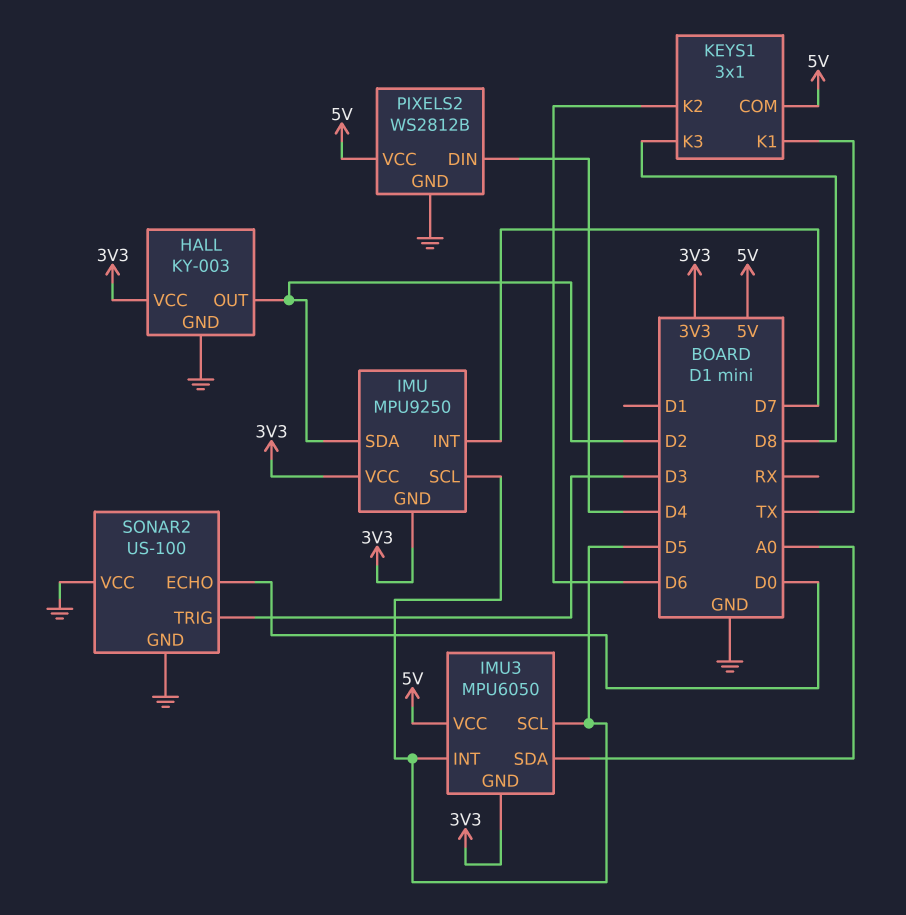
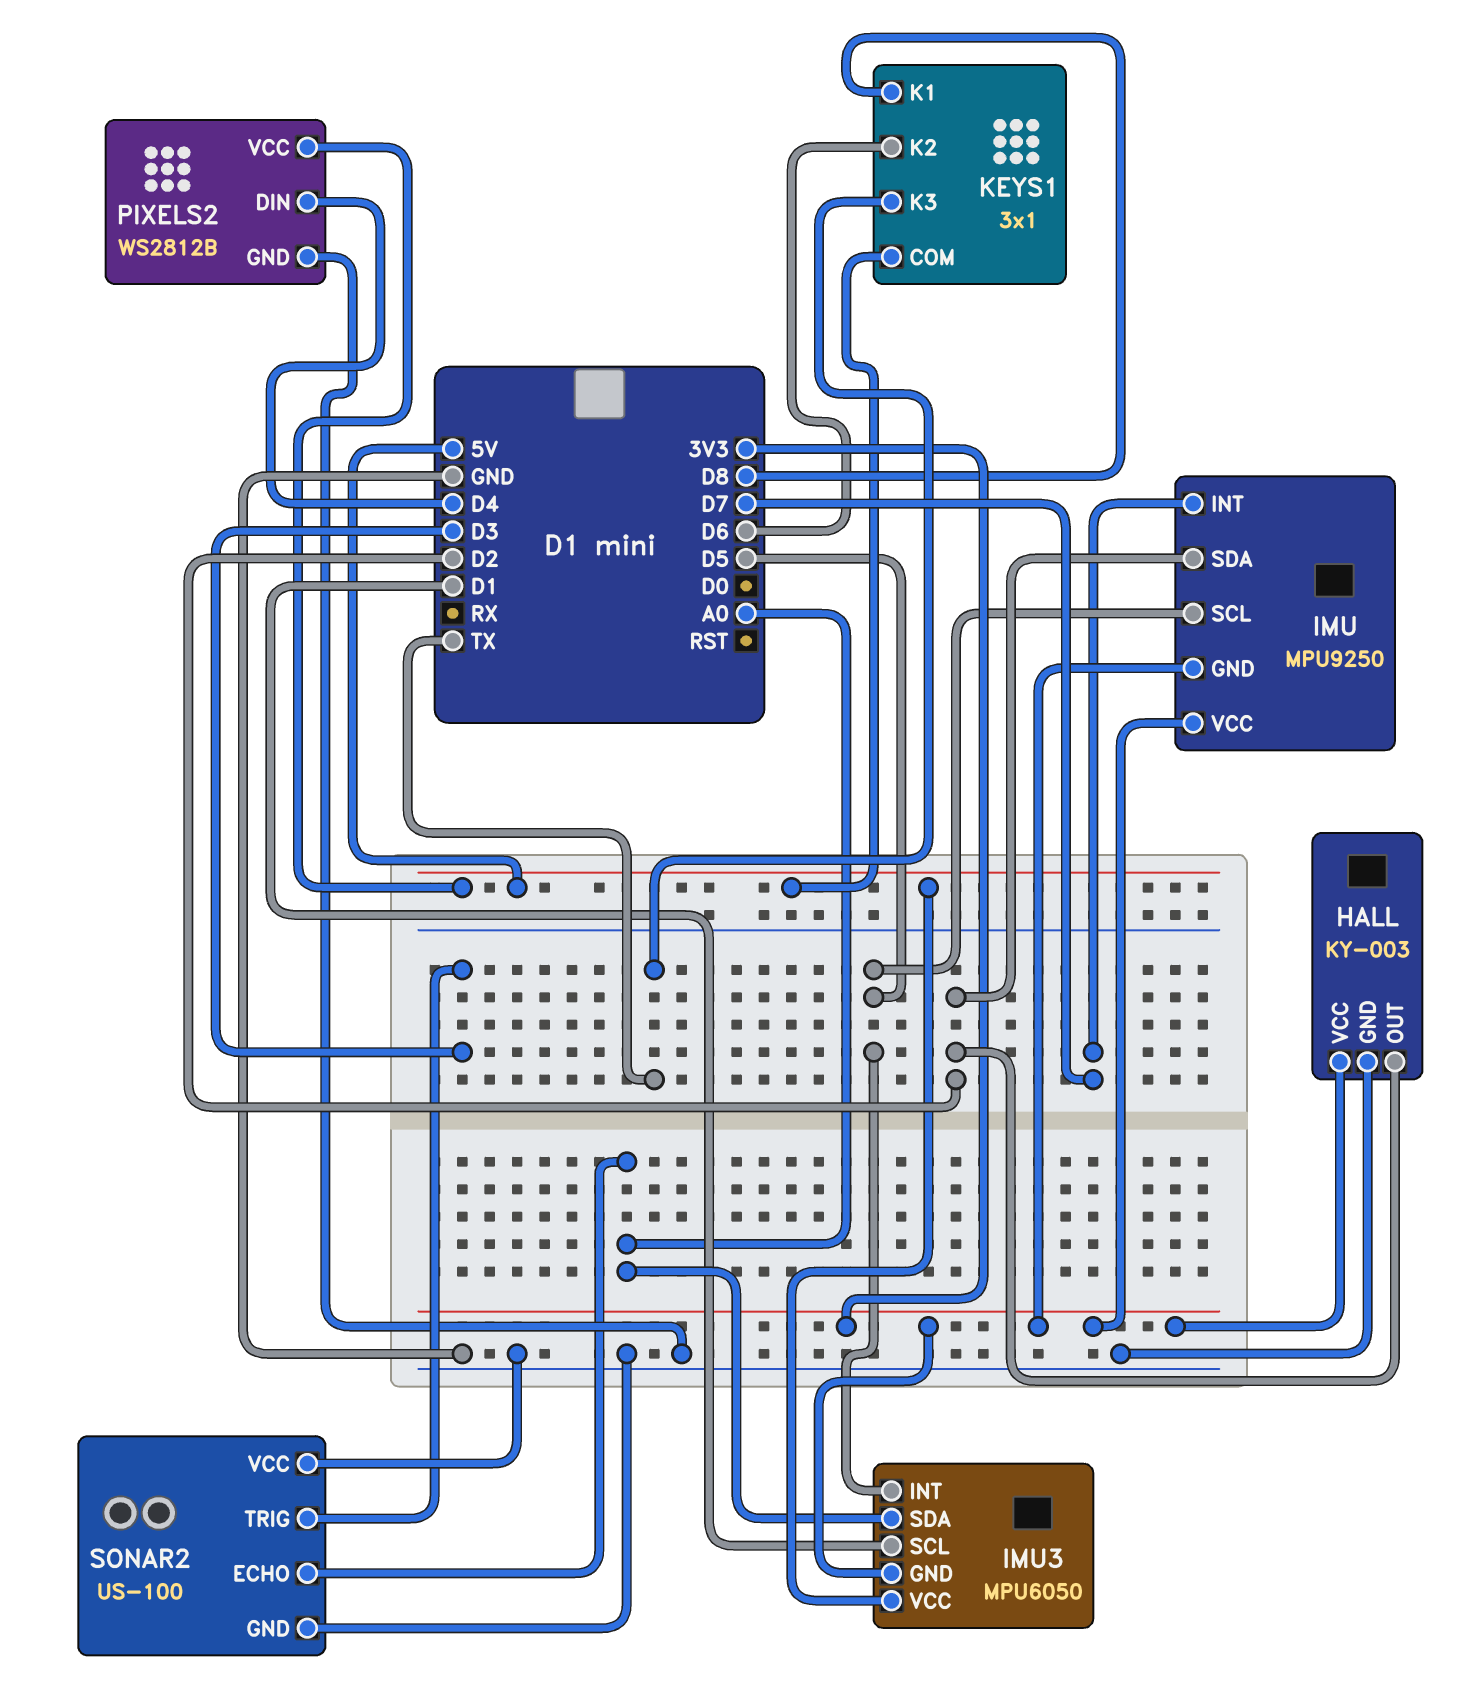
IMU3 pin SCL: D5 -> D1
KEYS1 pin K1: TX -> D8
KEYS1 pin K3: D8 -> TX
SONAR2 pin ECHO: D0 -> A0

